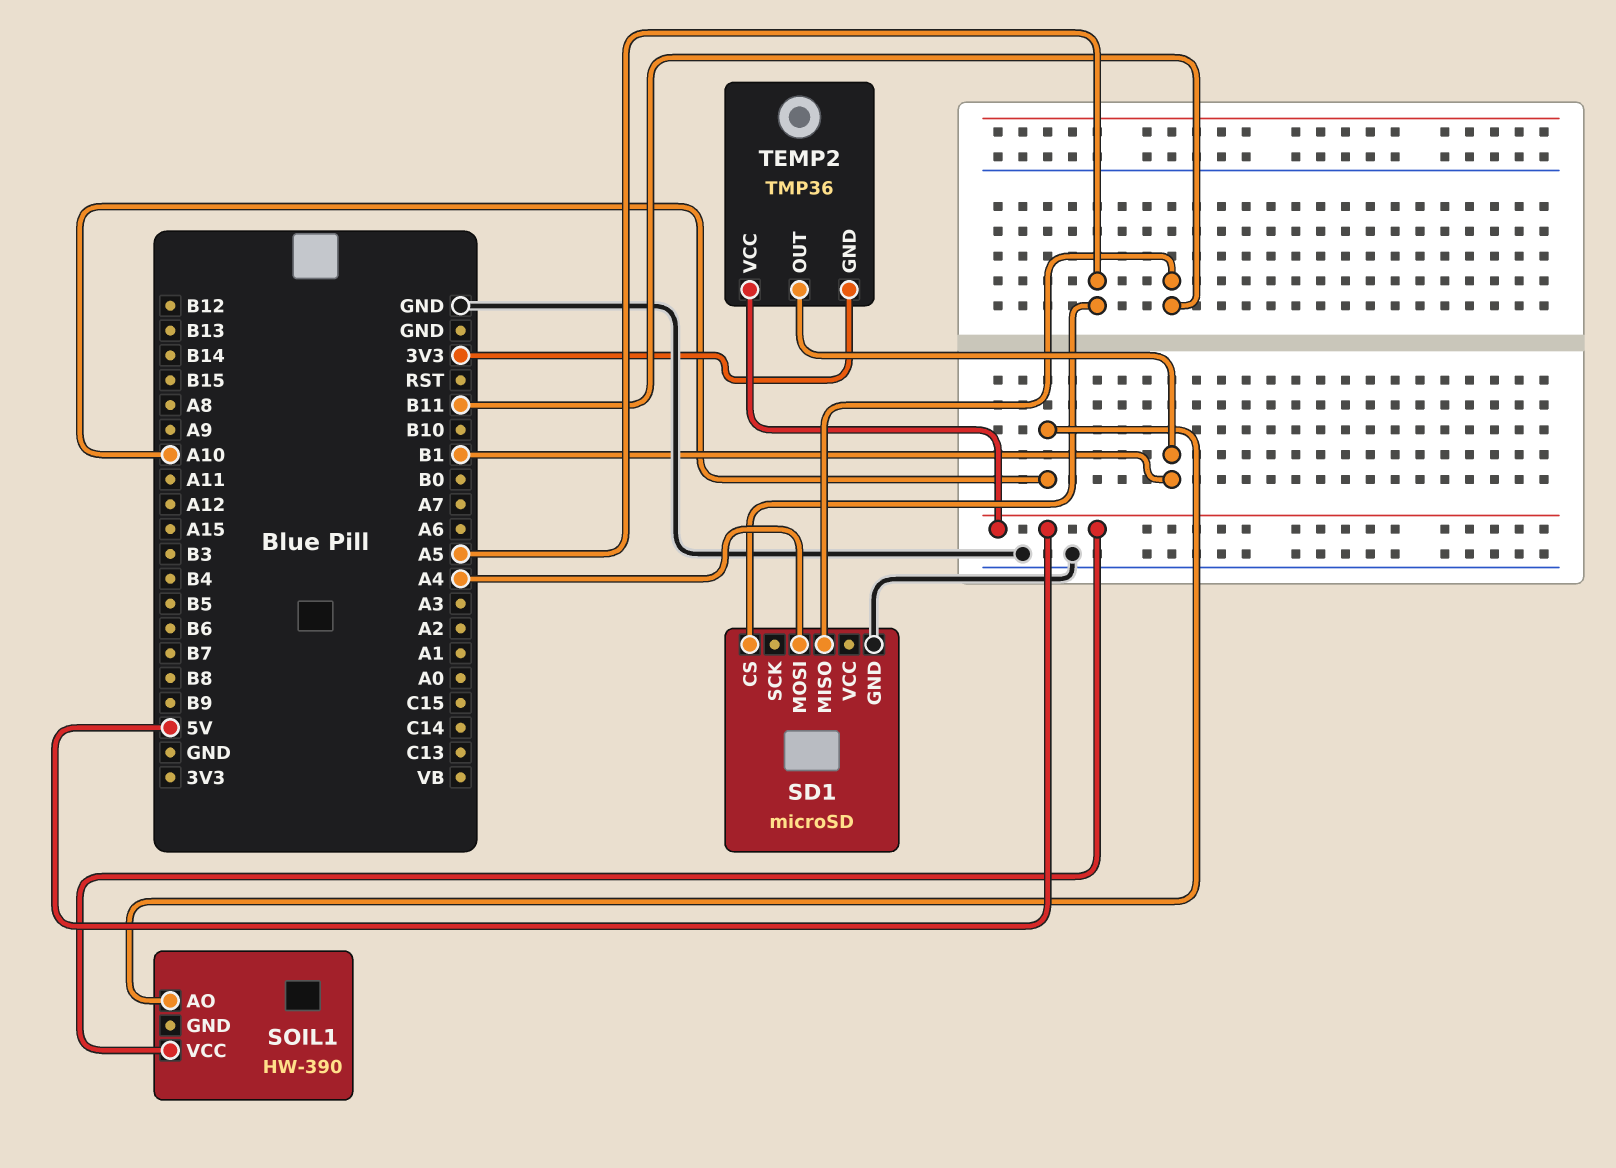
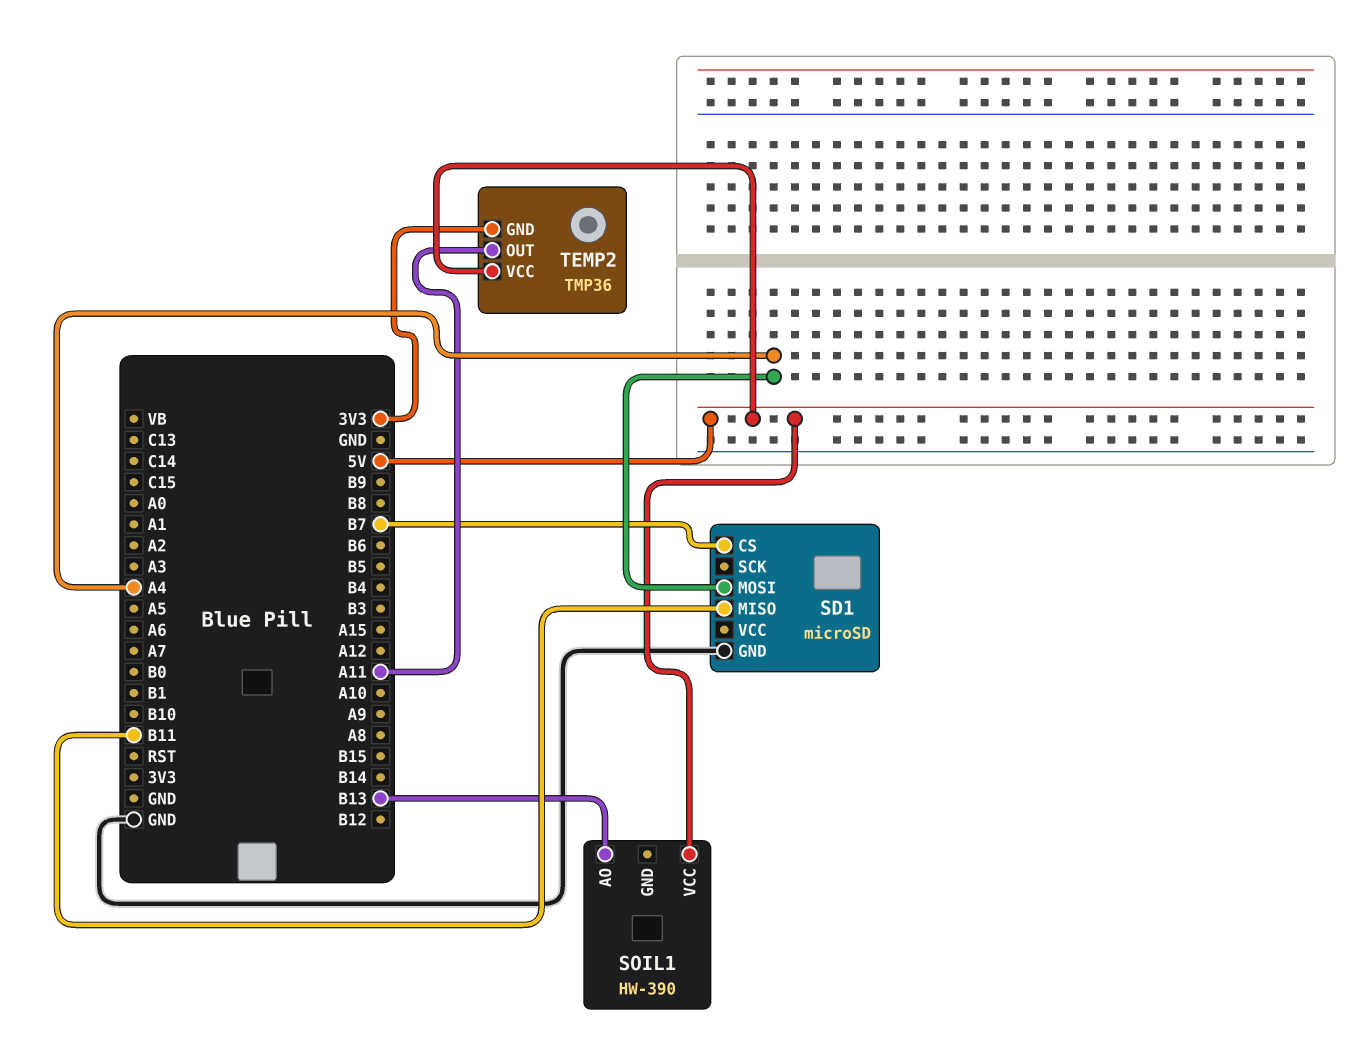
SD1 pin CS: A5 -> B7
SOIL1 pin AO: A10 -> B13
TEMP2 pin OUT: B1 -> A11

